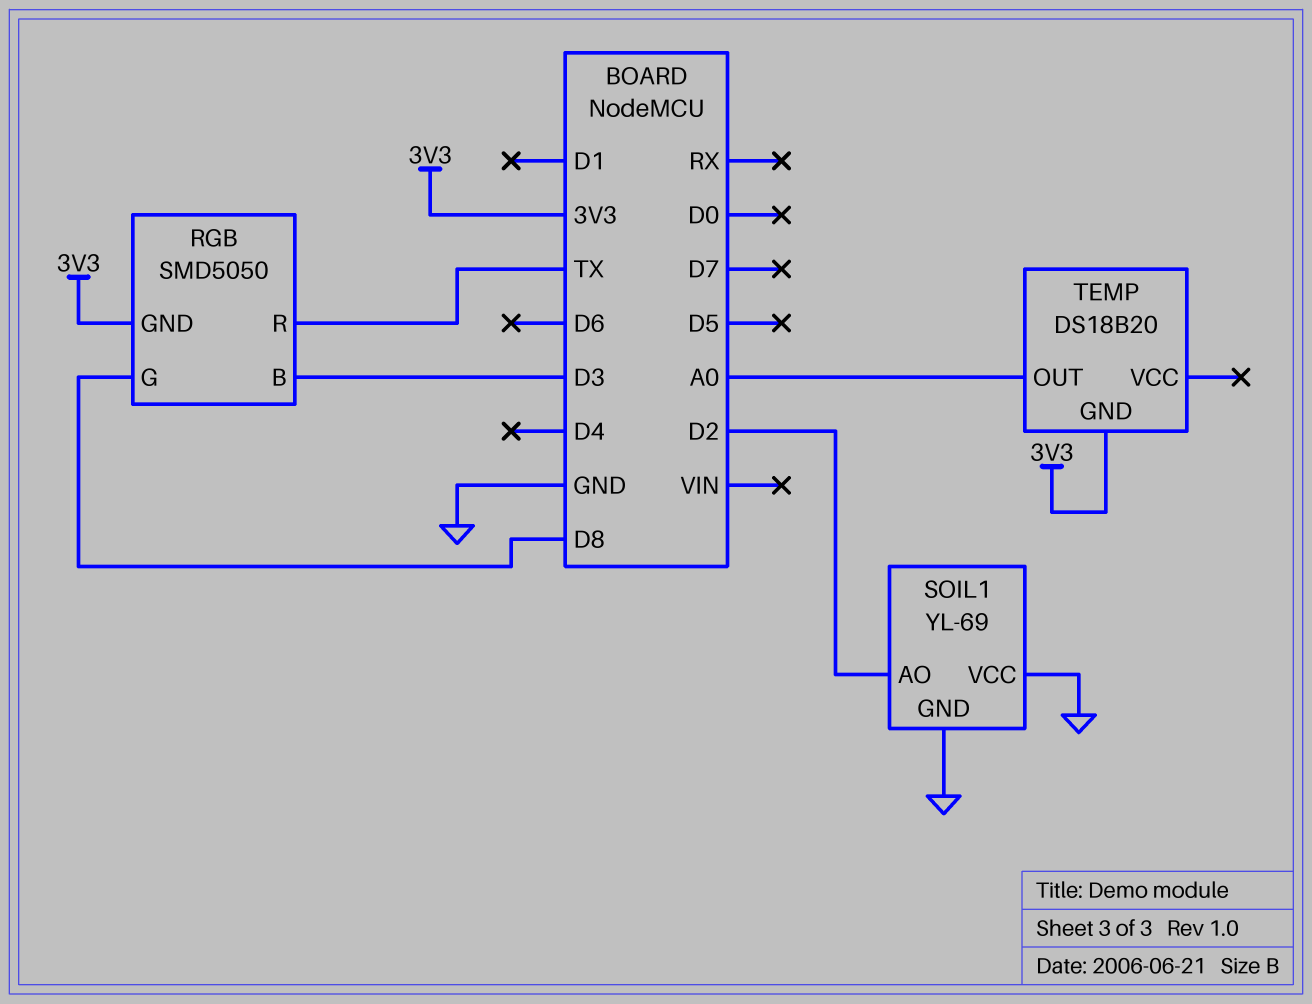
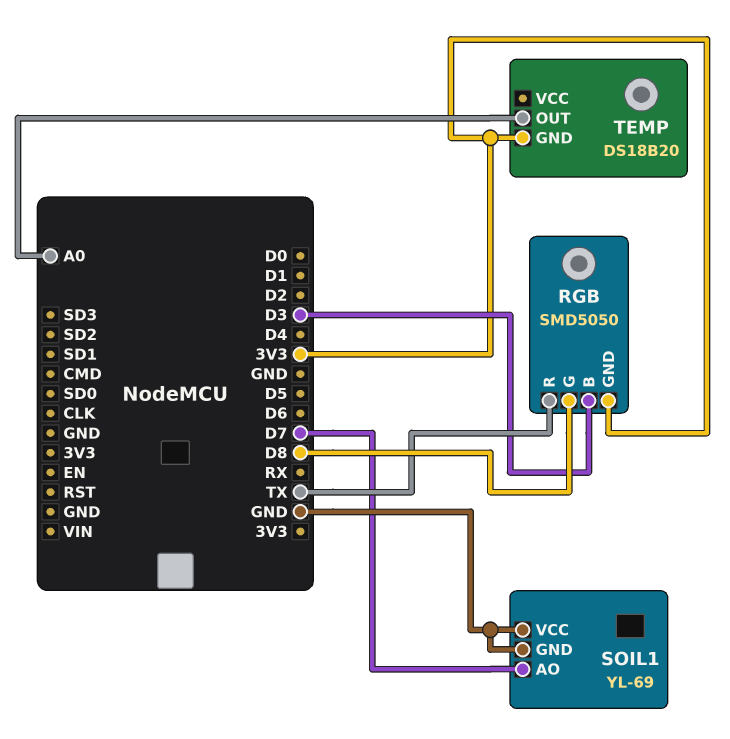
SOIL1 pin AO: D2 -> D7

